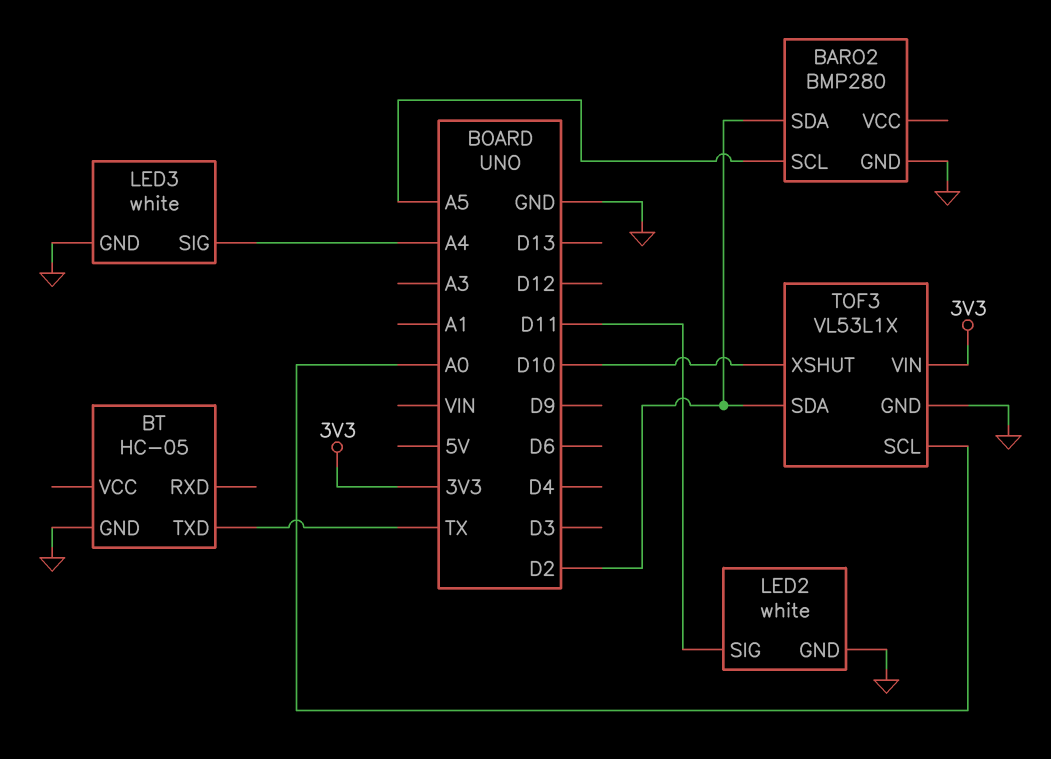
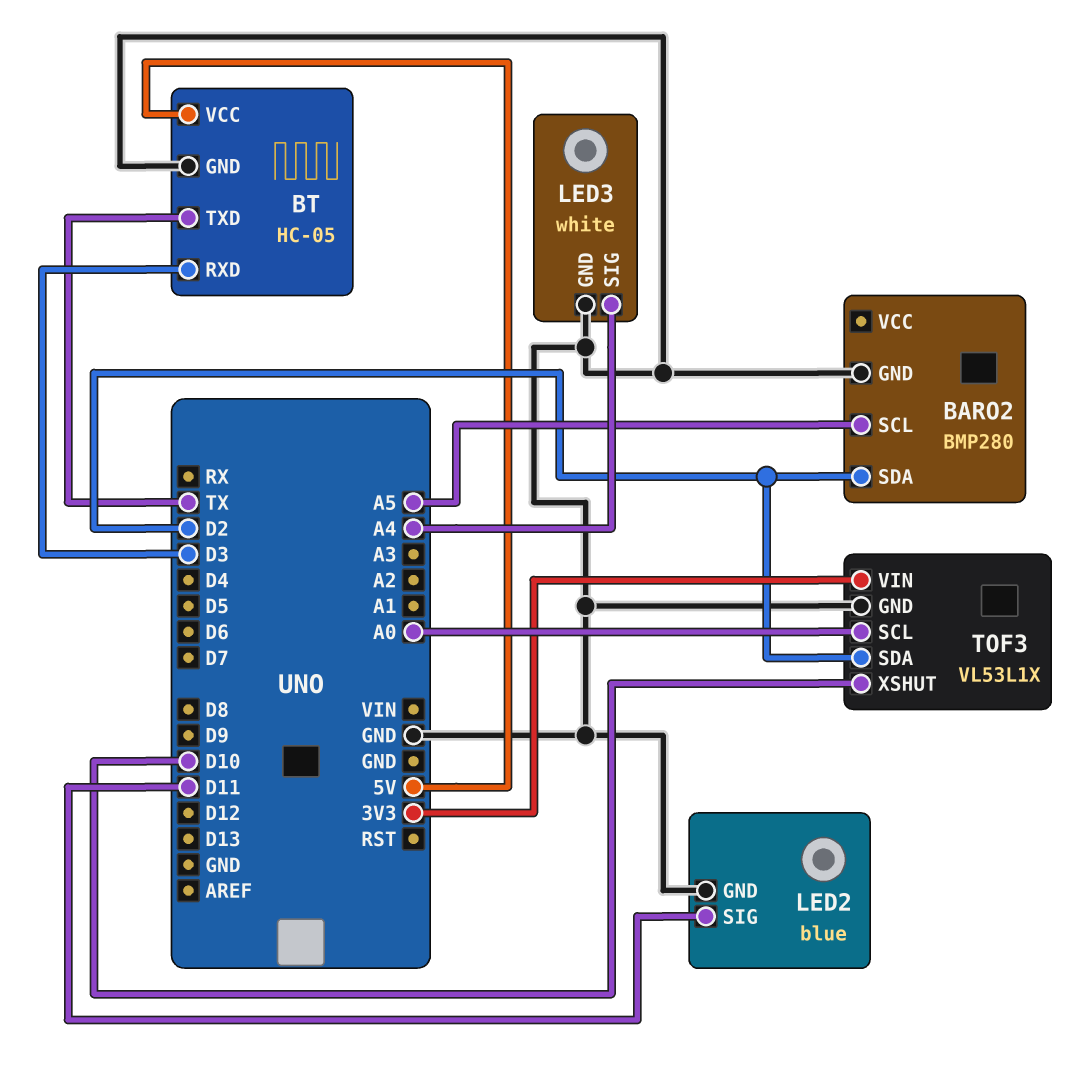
BT pin RXD: none -> D3
BT pin VCC: none -> 5V
LED2: white -> blue

